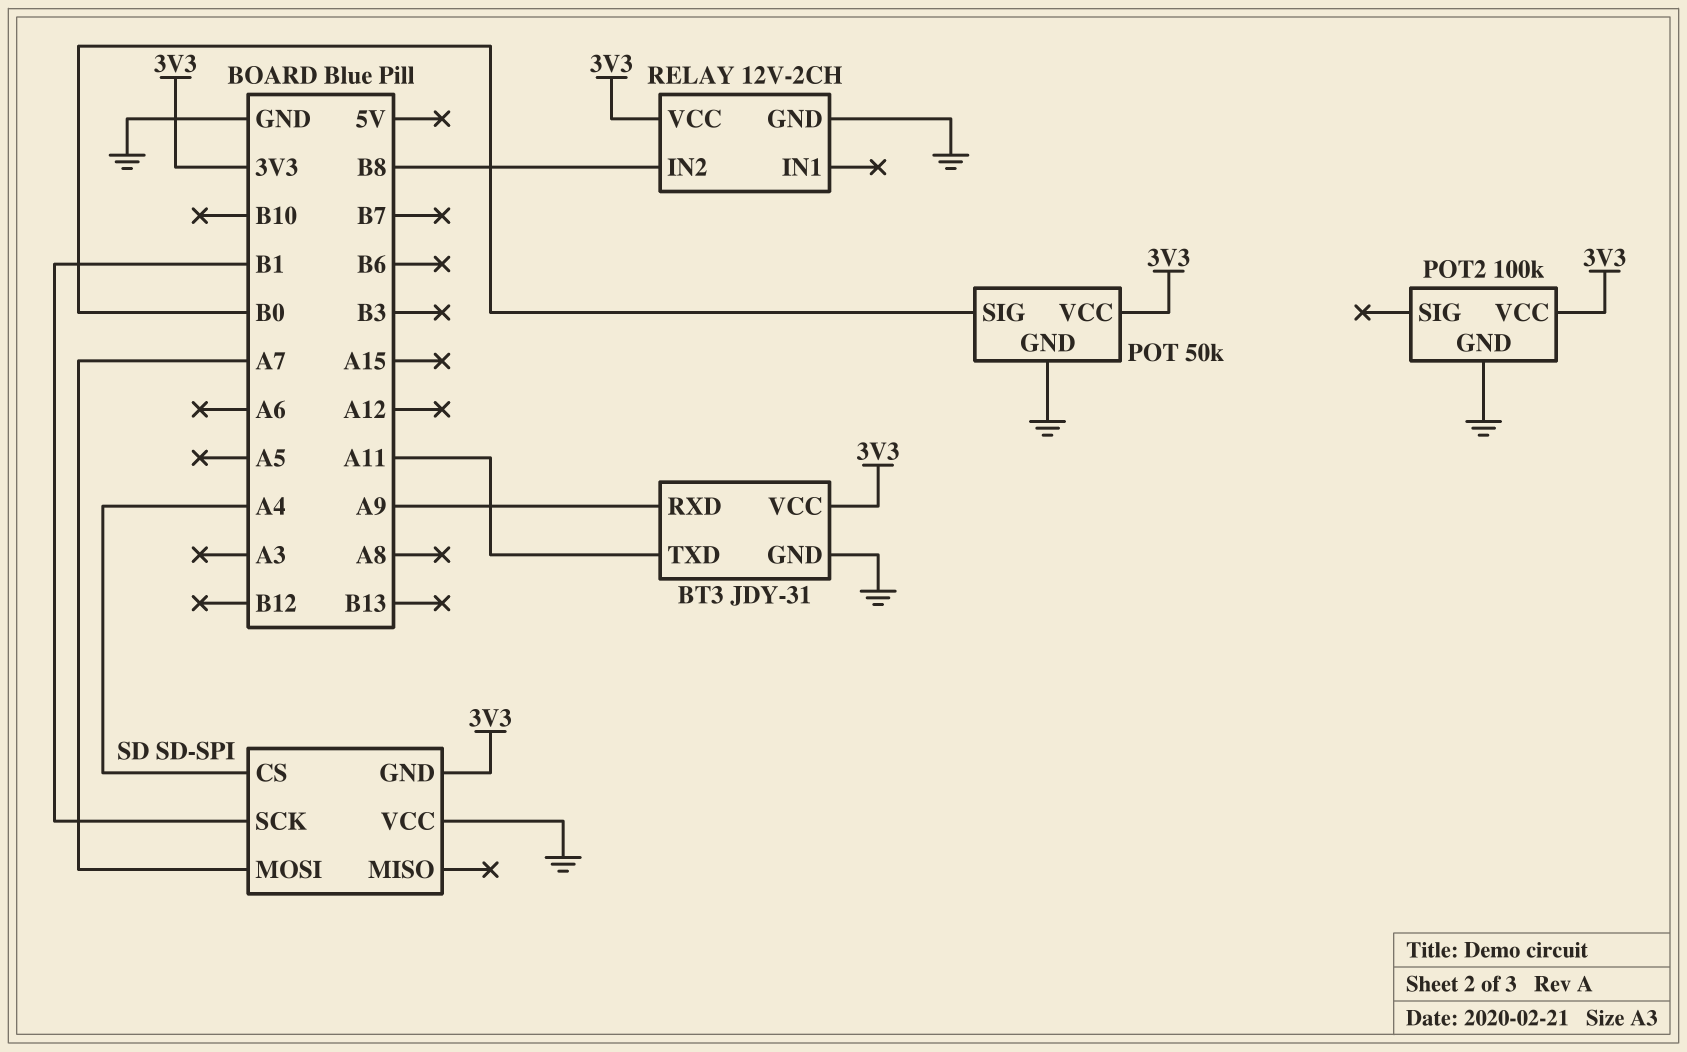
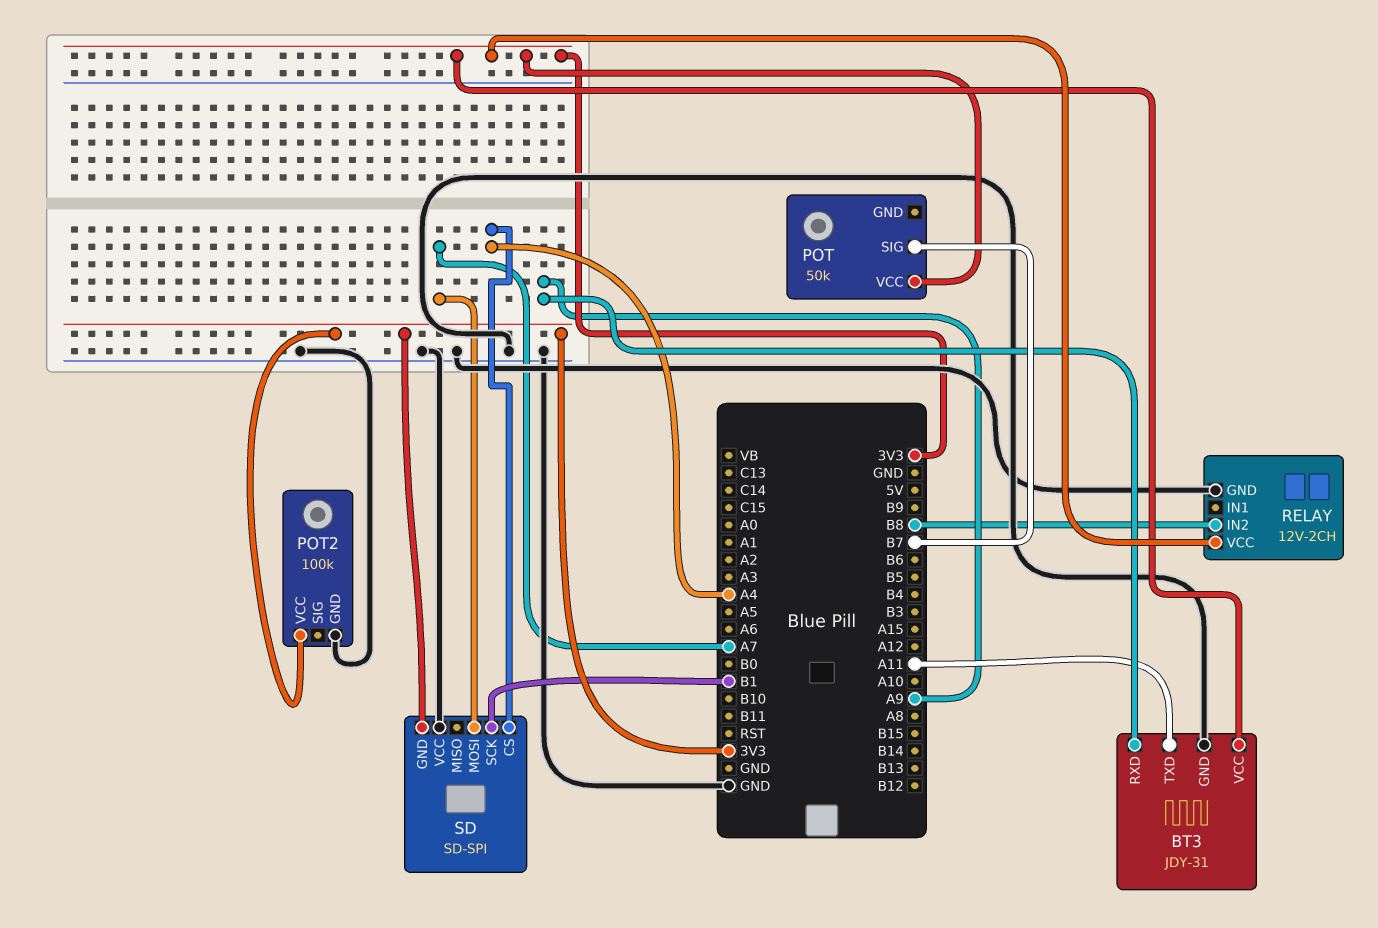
POT pin GND: GND -> none
POT pin SIG: B0 -> B7

